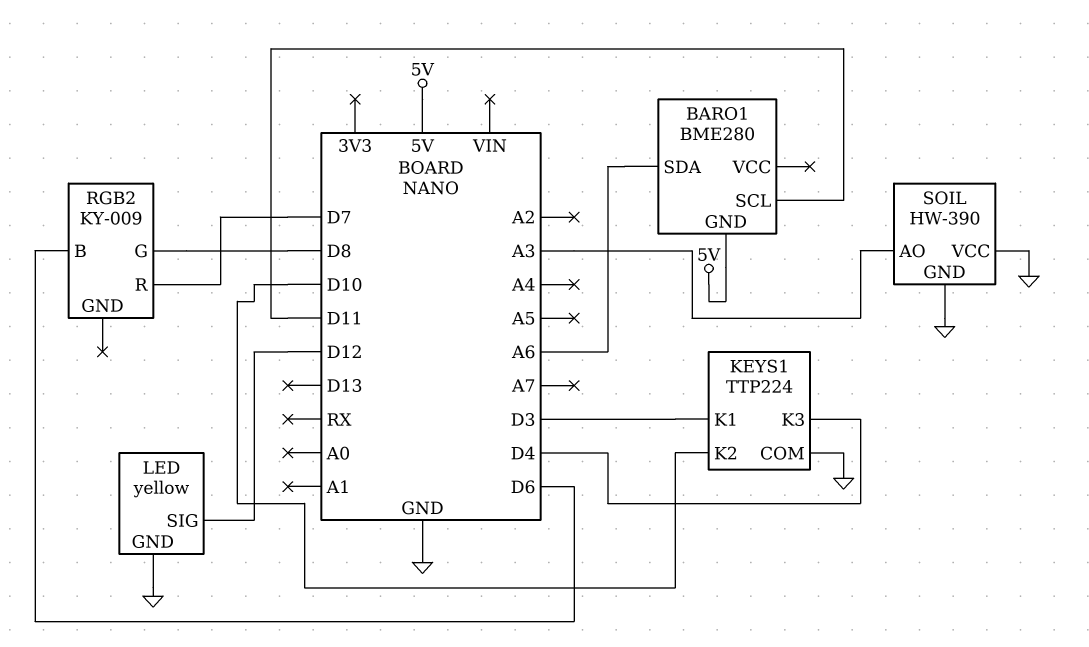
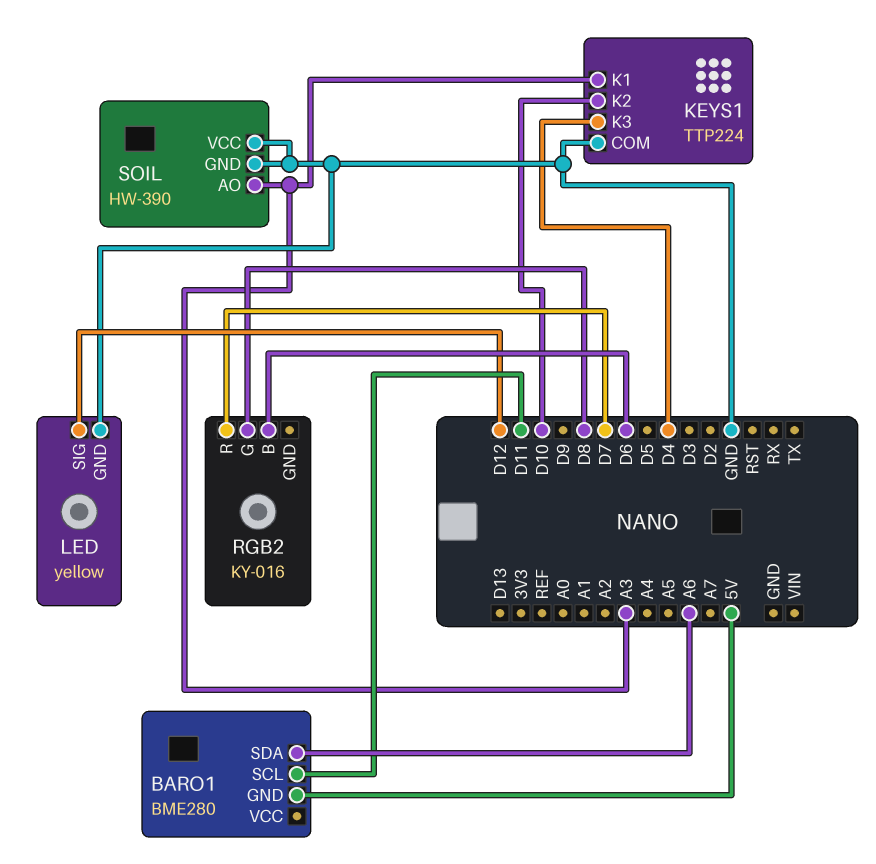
KEYS1 pin K1: D3 -> A3
RGB2: KY-009 -> KY-016

